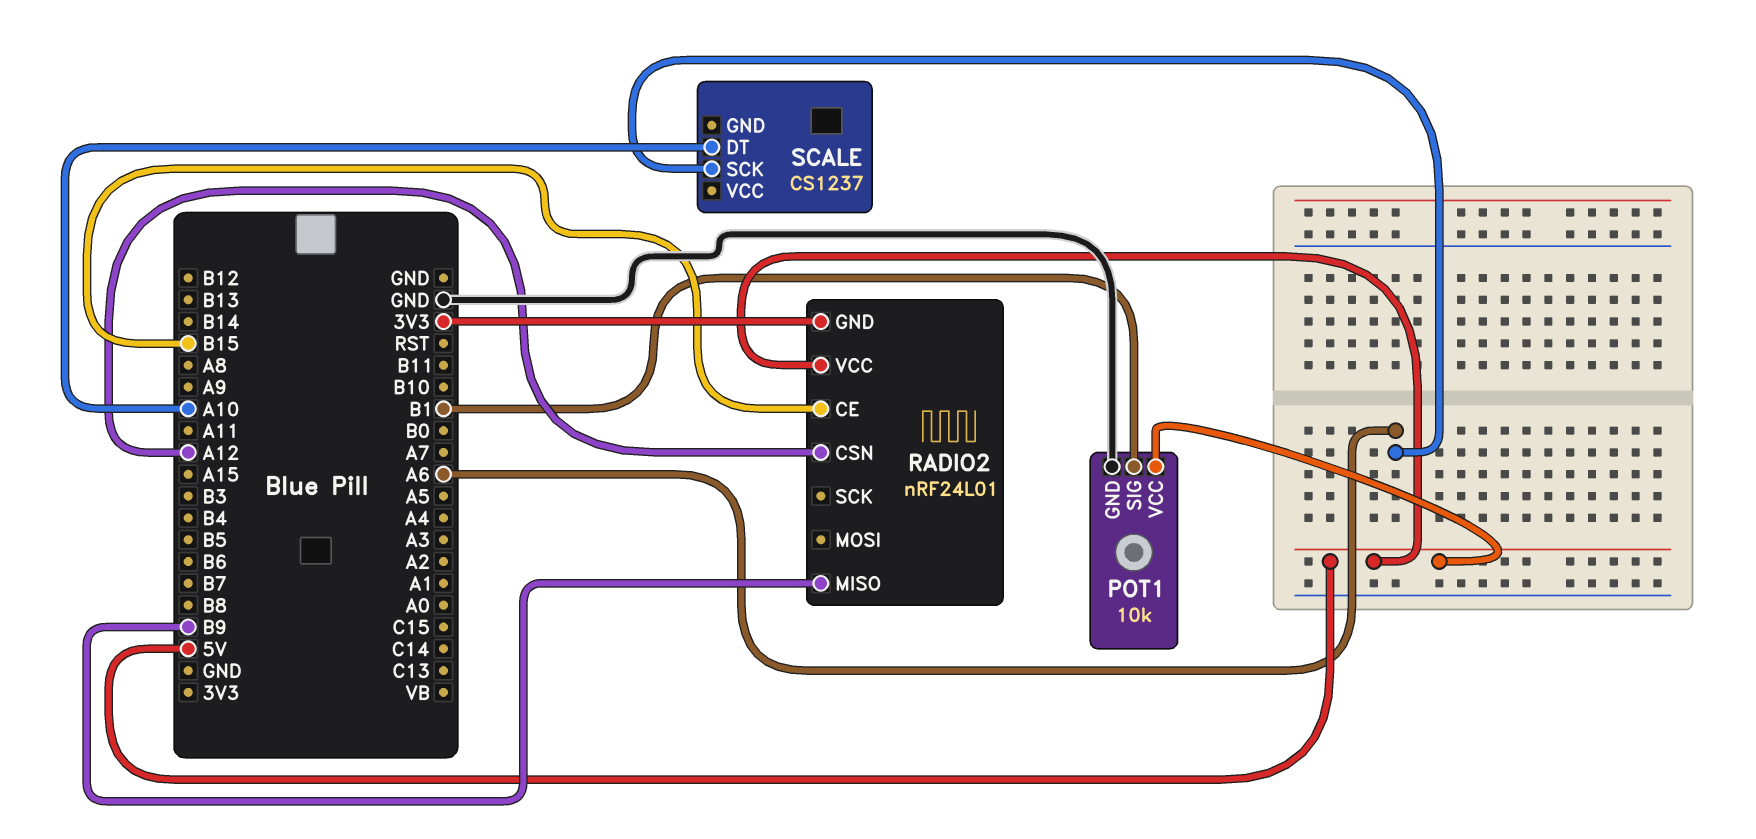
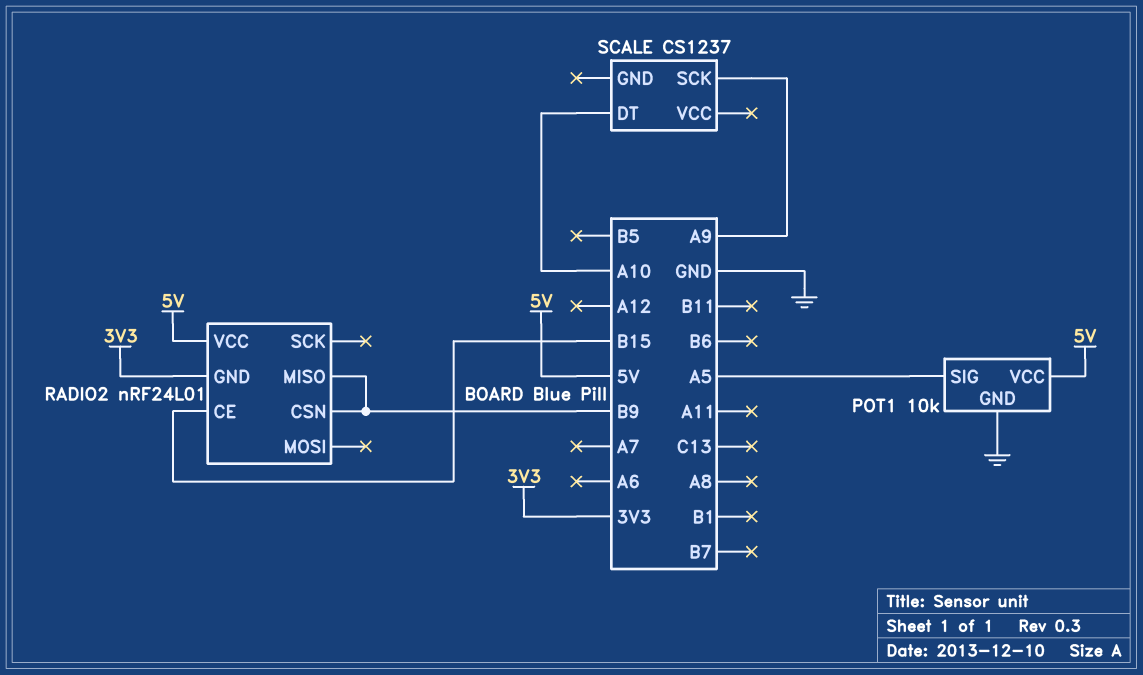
POT1 pin SIG: B1 -> A5
RADIO2 pin CSN: A12 -> B9
SCALE pin SCK: A6 -> A9

